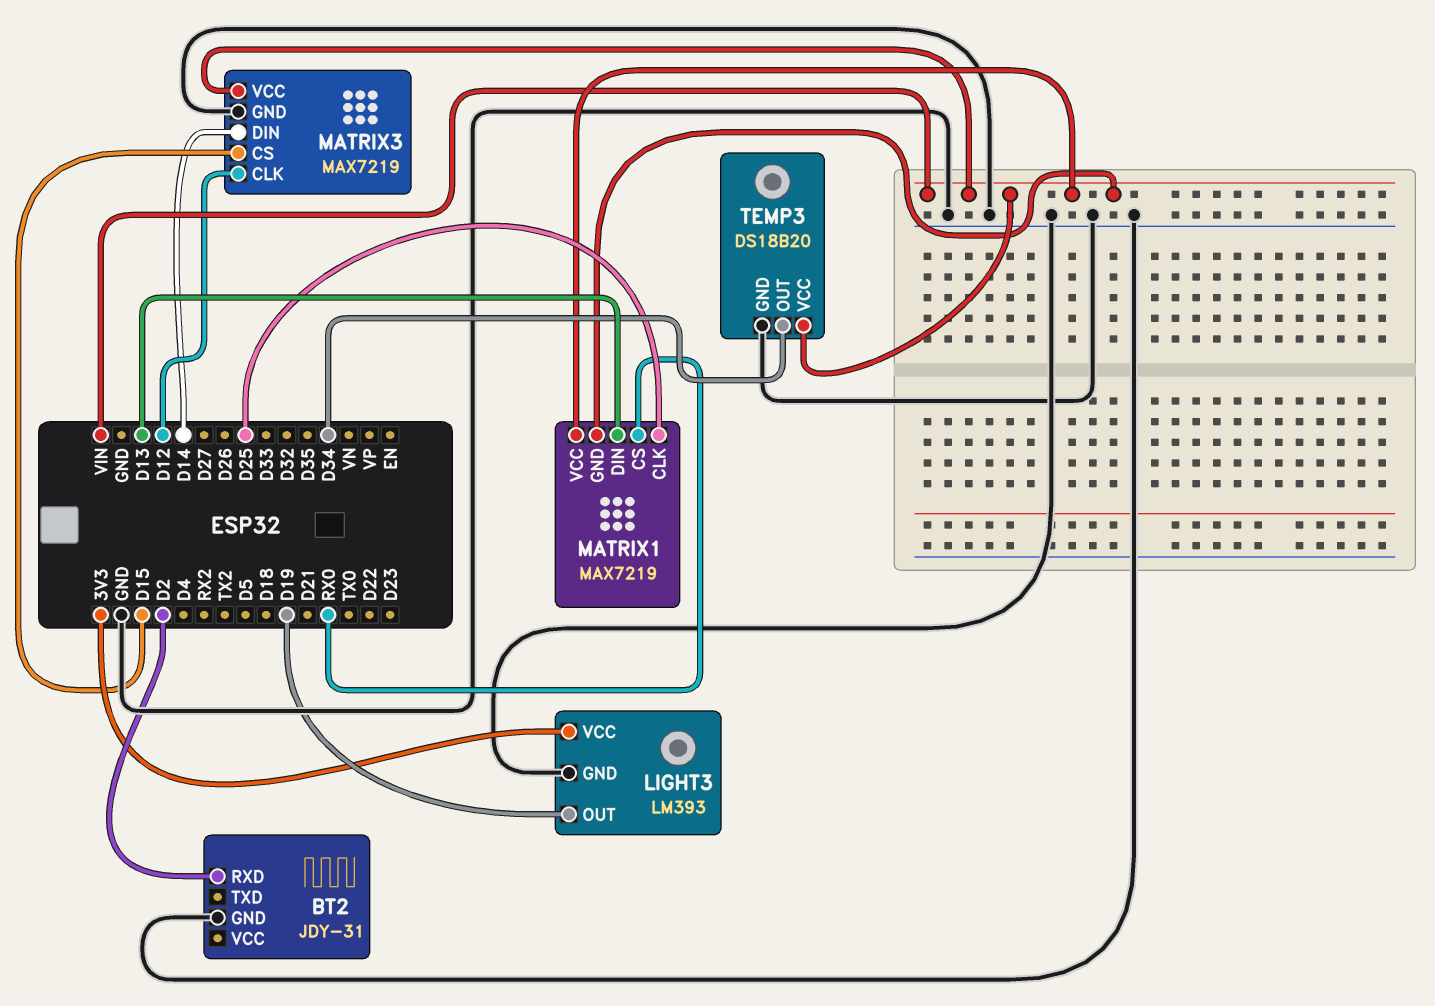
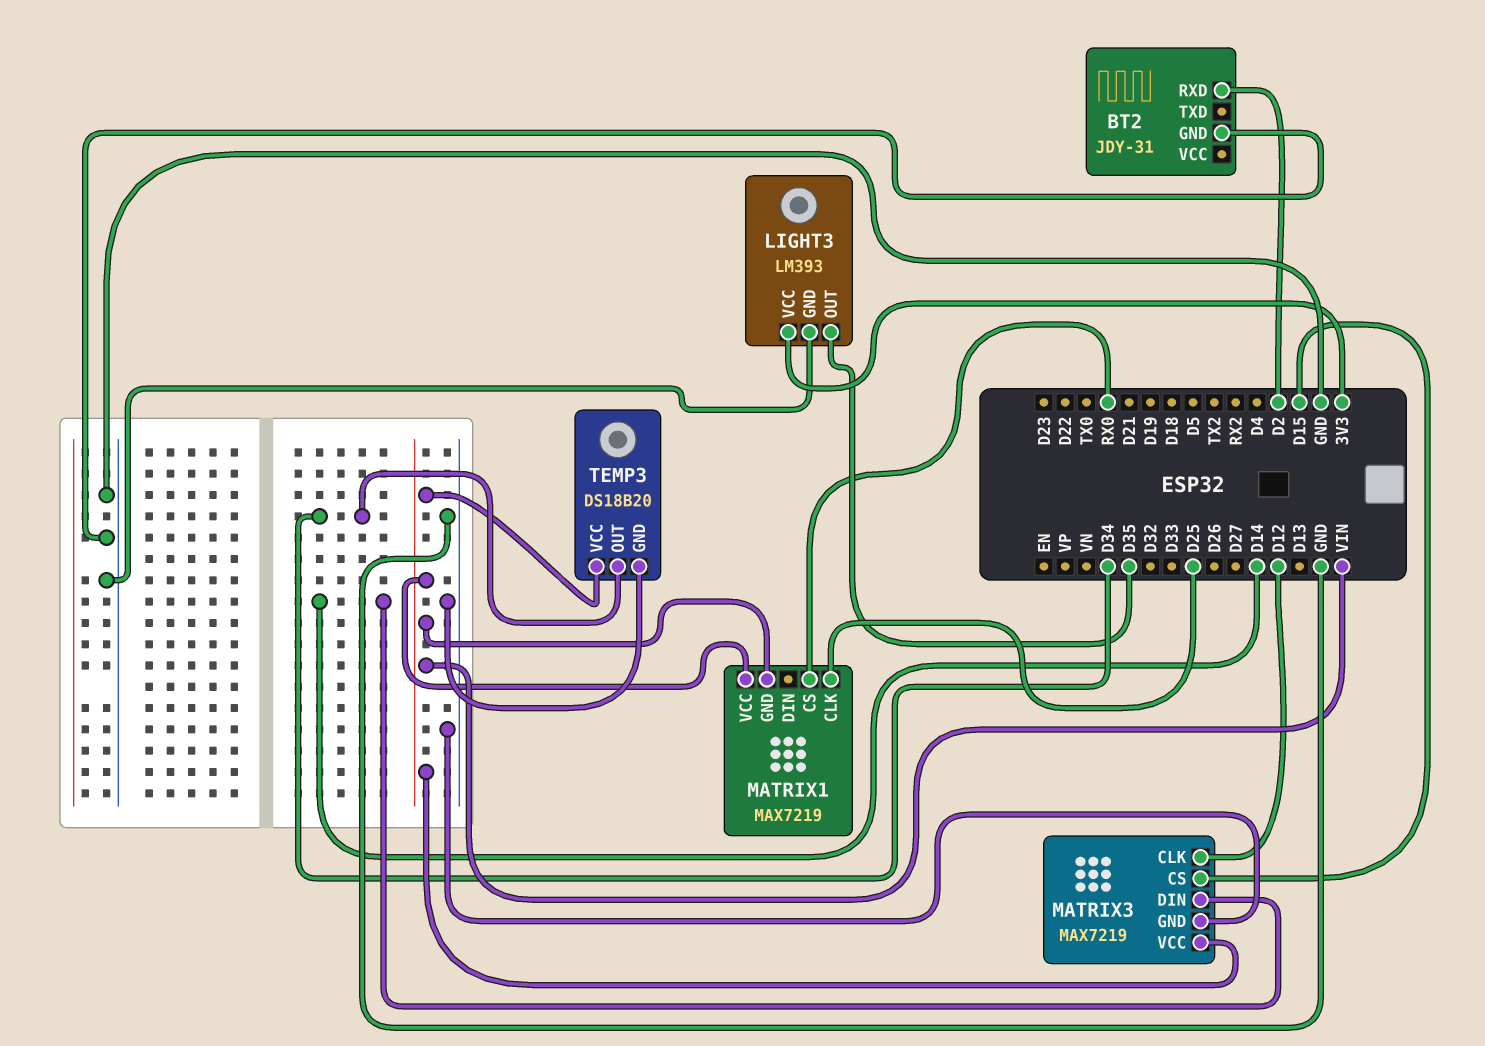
LIGHT3 pin OUT: D19 -> D35
MATRIX1 pin DIN: D13 -> none

